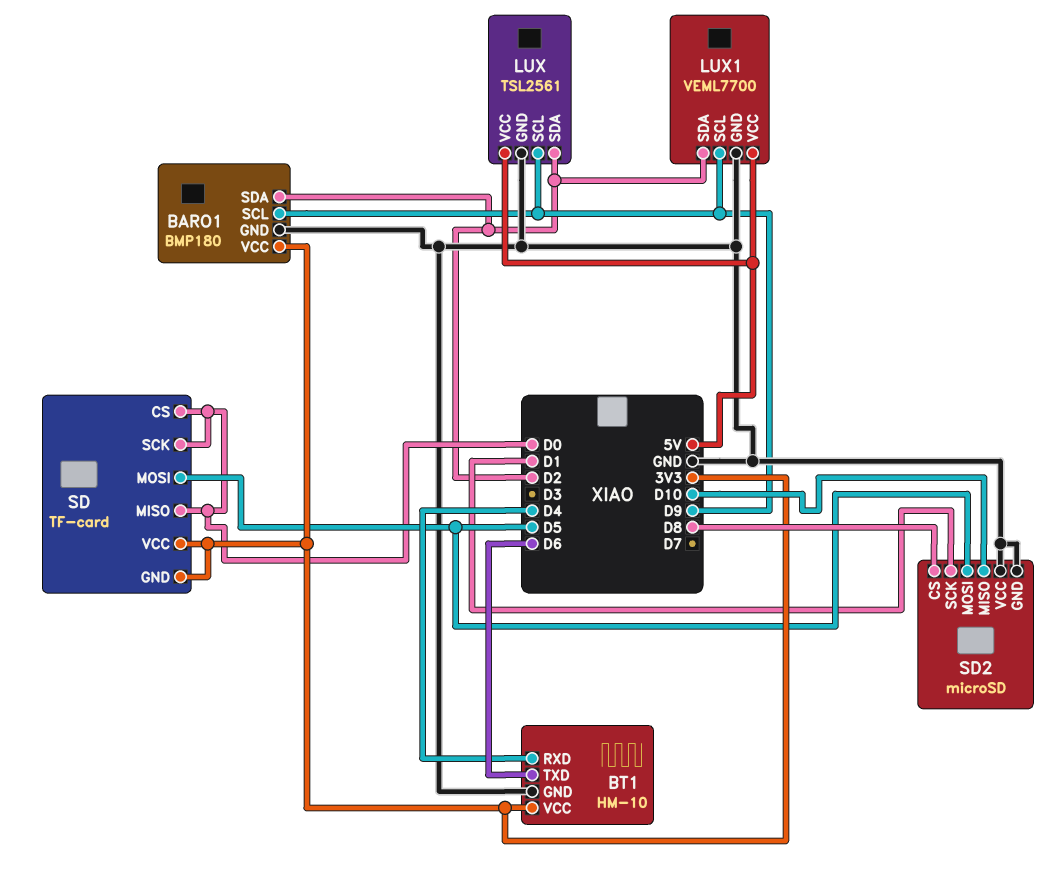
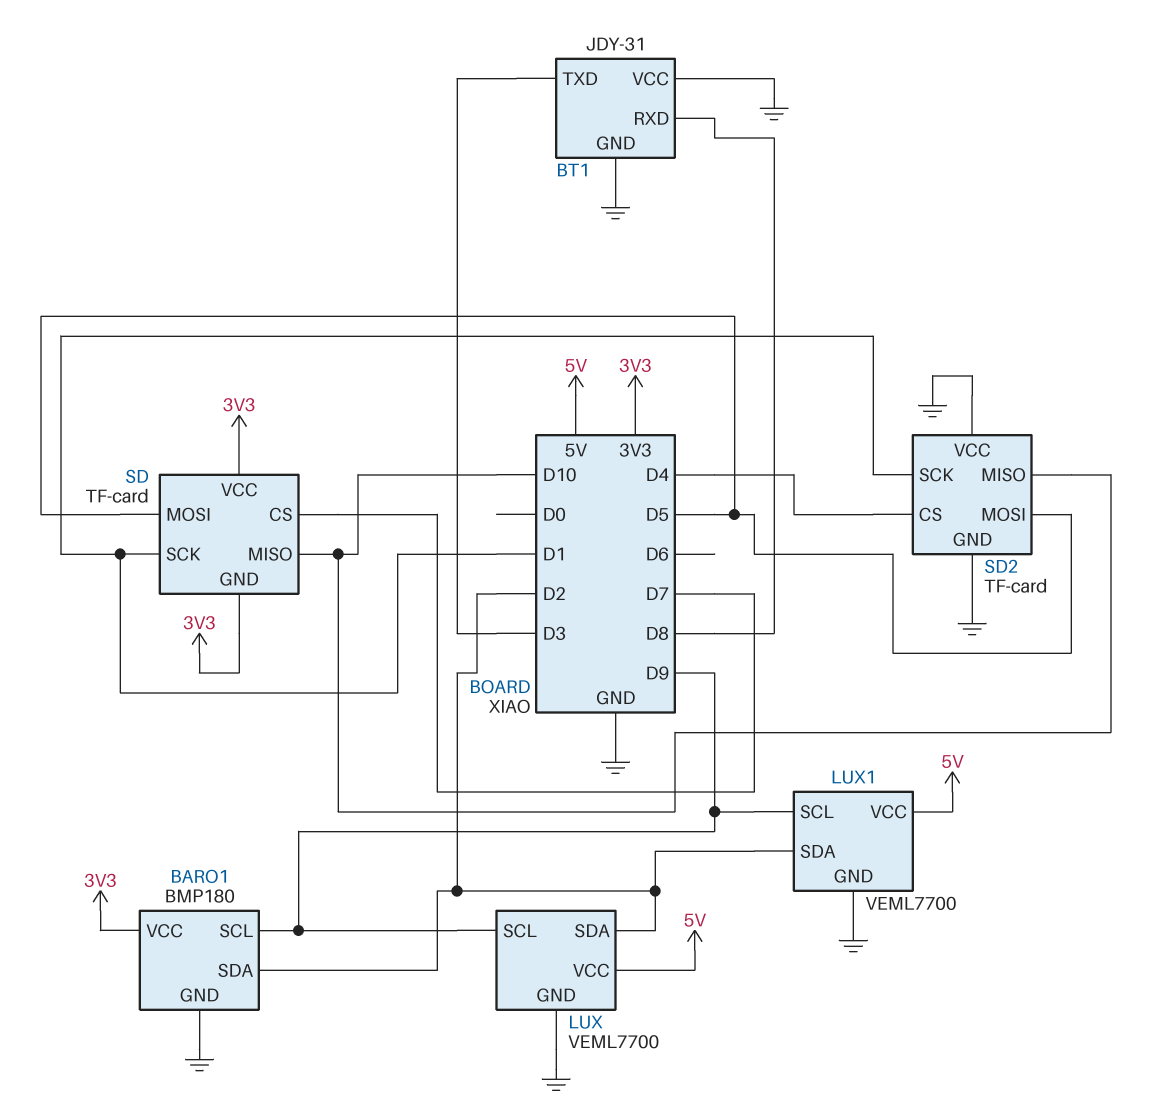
BT1: HM-10 -> JDY-31
BT1 pin RXD: D4 -> D8
BT1 pin TXD: D6 -> D3
BT1 pin VCC: 3V3 -> GND
LUX: TSL2561 -> VEML7700
SD pin CS: D0 -> D7
SD pin MISO: D0 -> D10
SD pin SCK: D0 -> D1
SD2: microSD -> TF-card
SD2 pin CS: D8 -> D4

